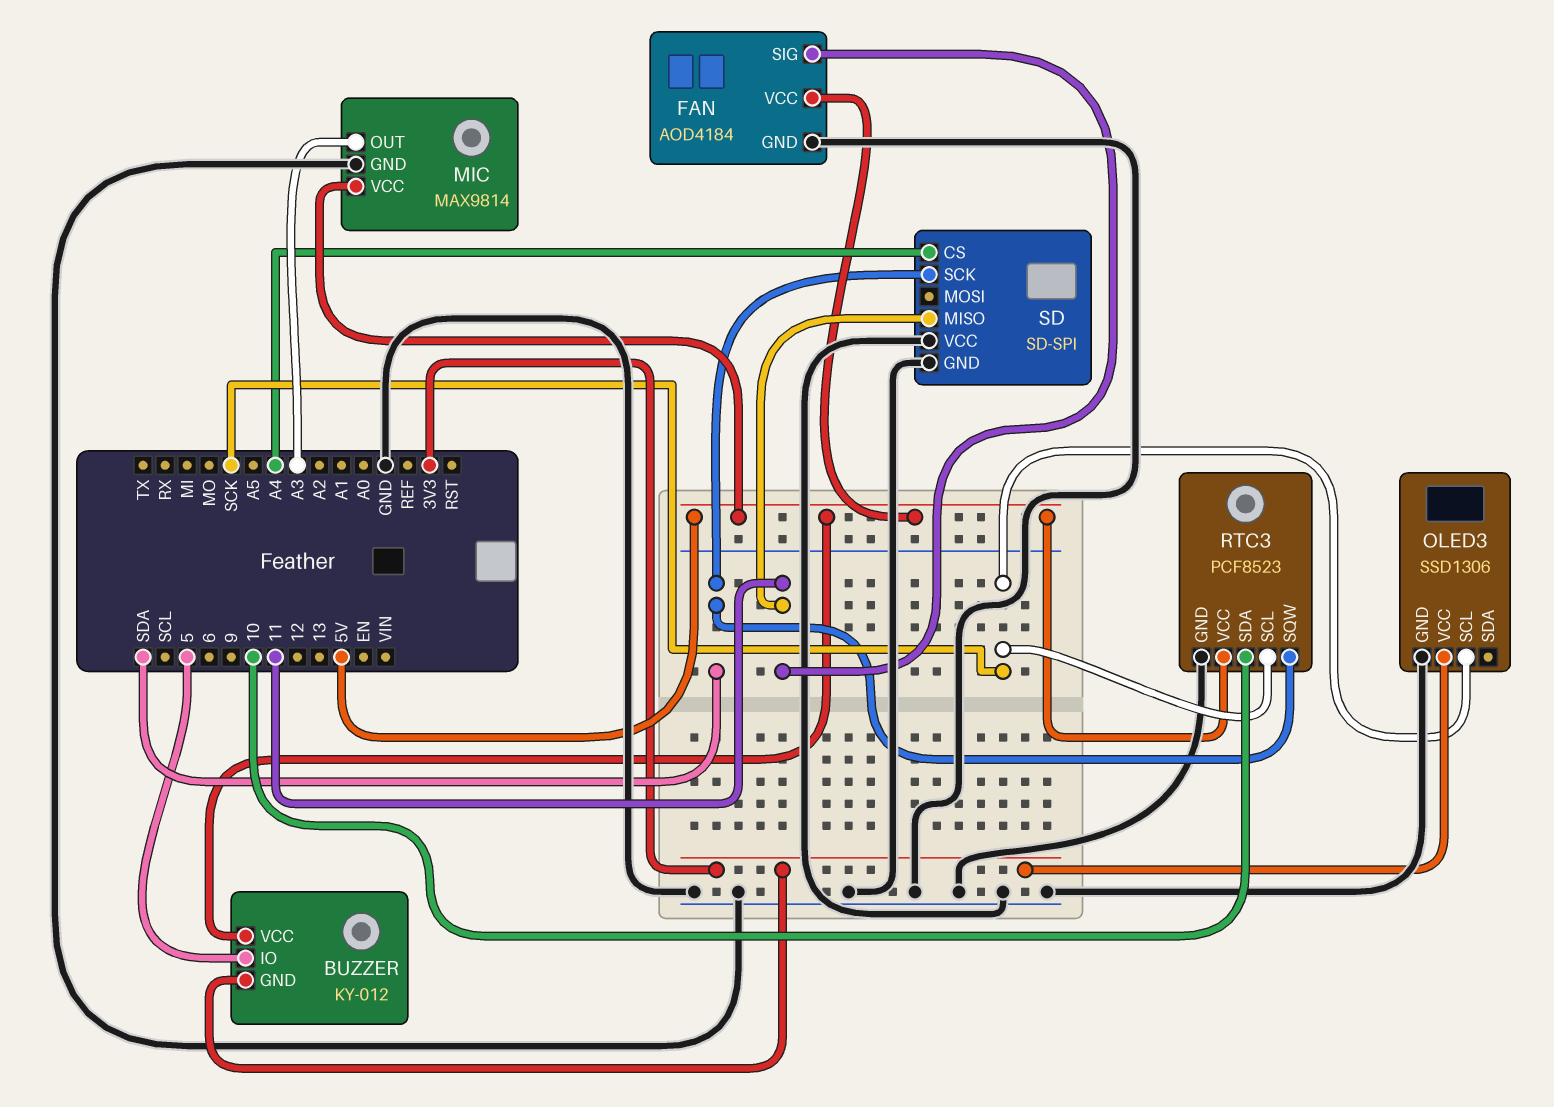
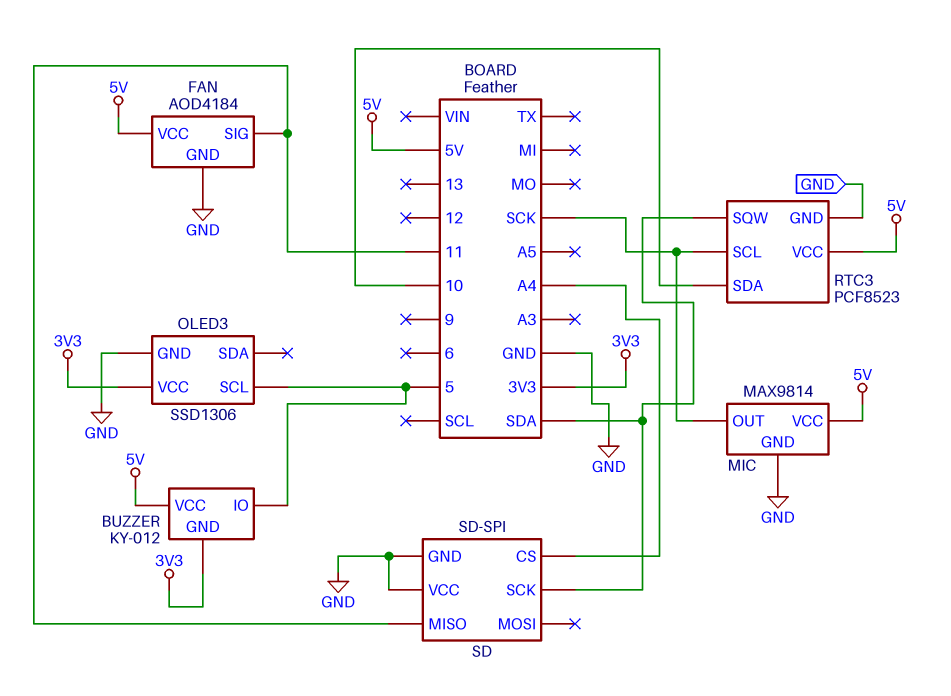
MIC pin OUT: A3 -> SCK
OLED3 pin SCL: SCK -> 5

